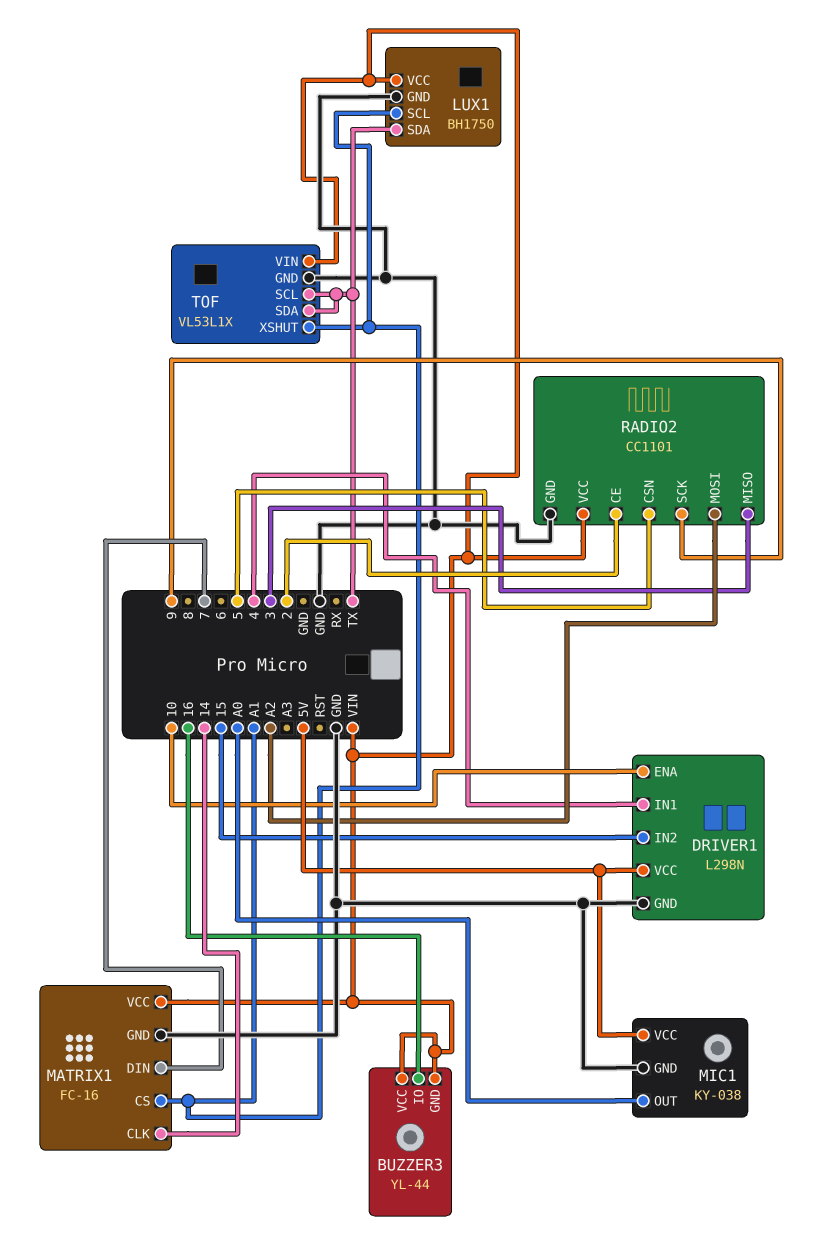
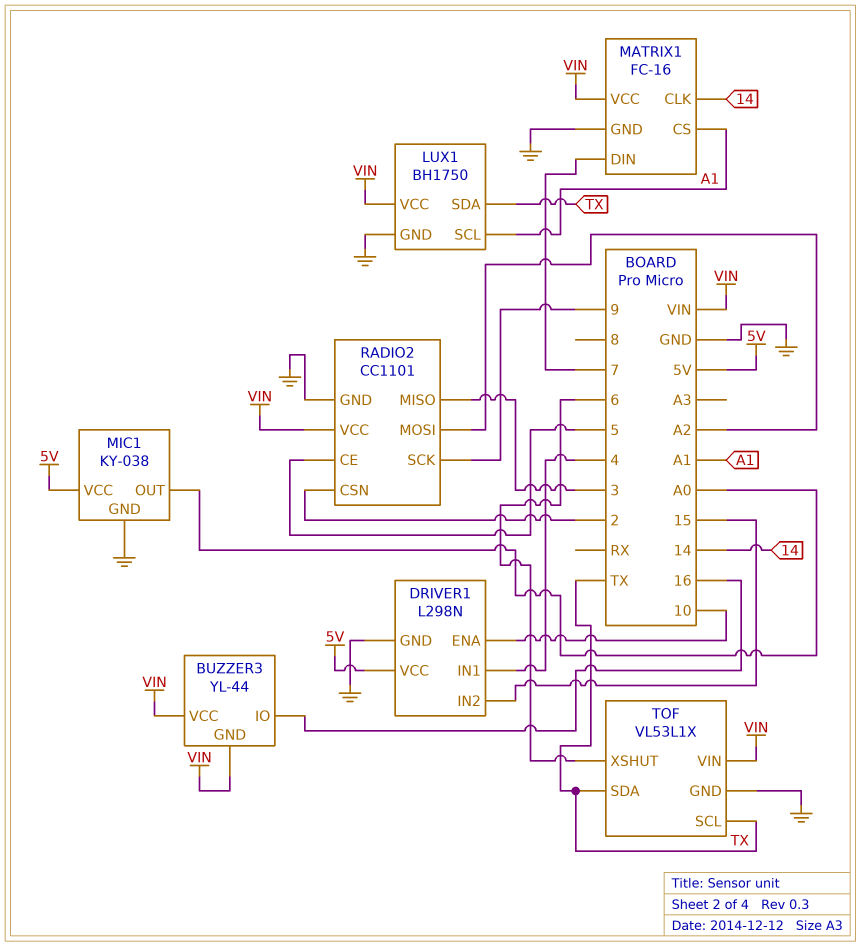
RADIO2 pin CE: 2 -> 5
RADIO2 pin CSN: 5 -> 2
TOF pin XSHUT: A1 -> 6

